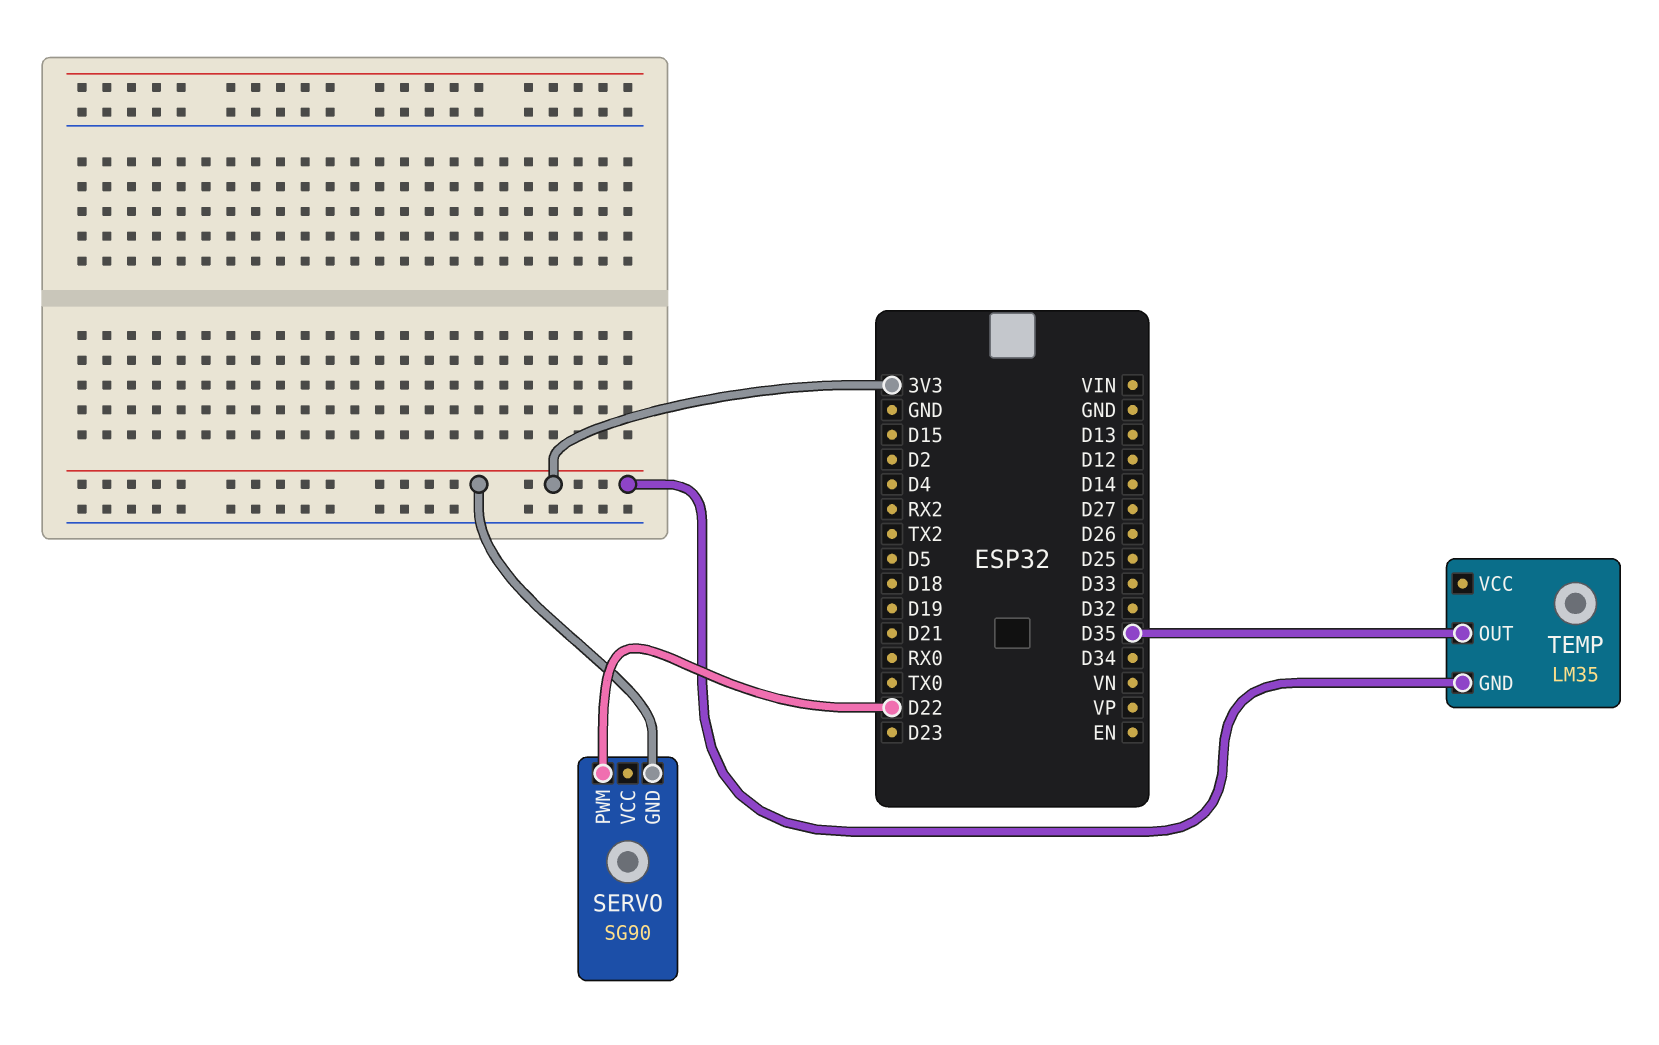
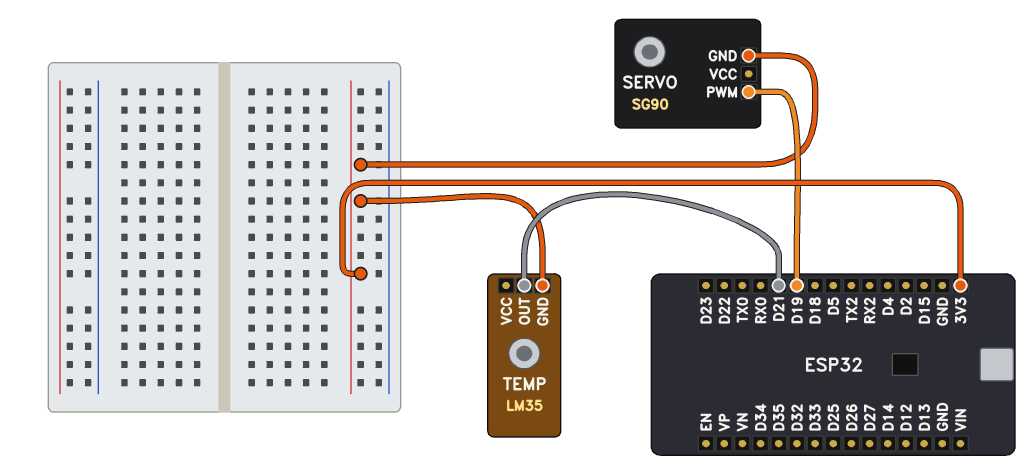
SERVO pin PWM: D22 -> D19
TEMP pin OUT: D35 -> D21

